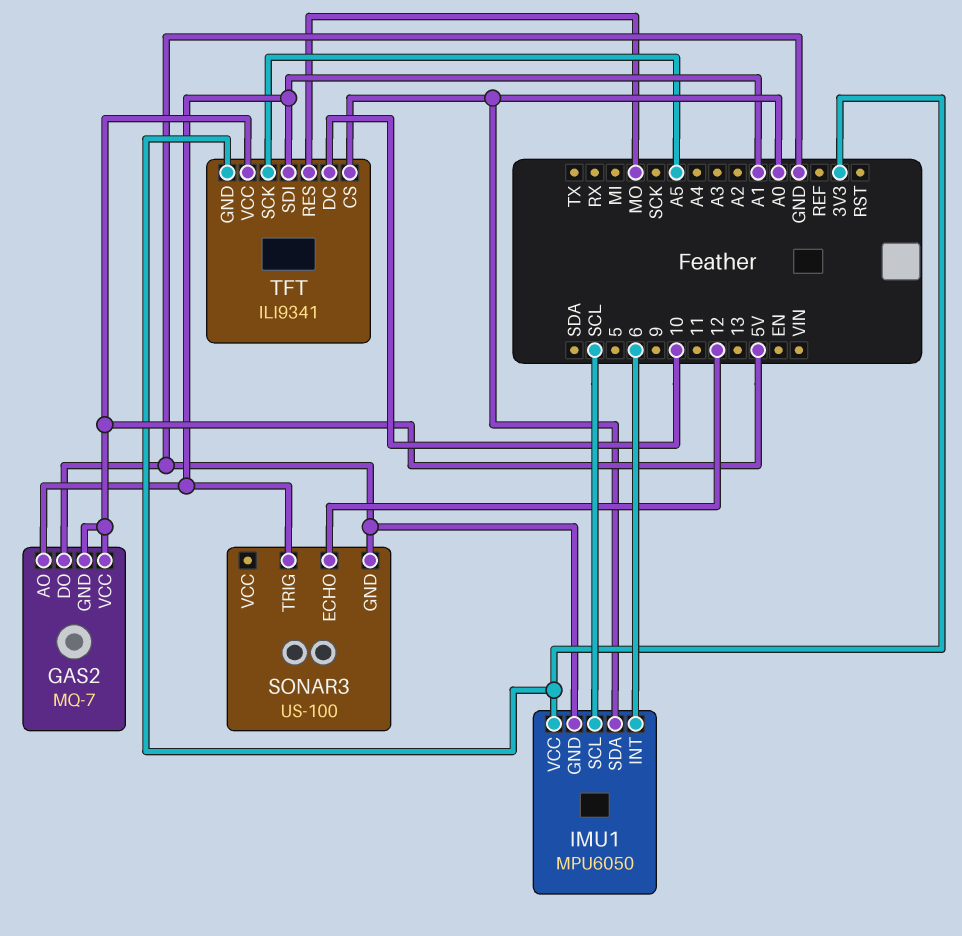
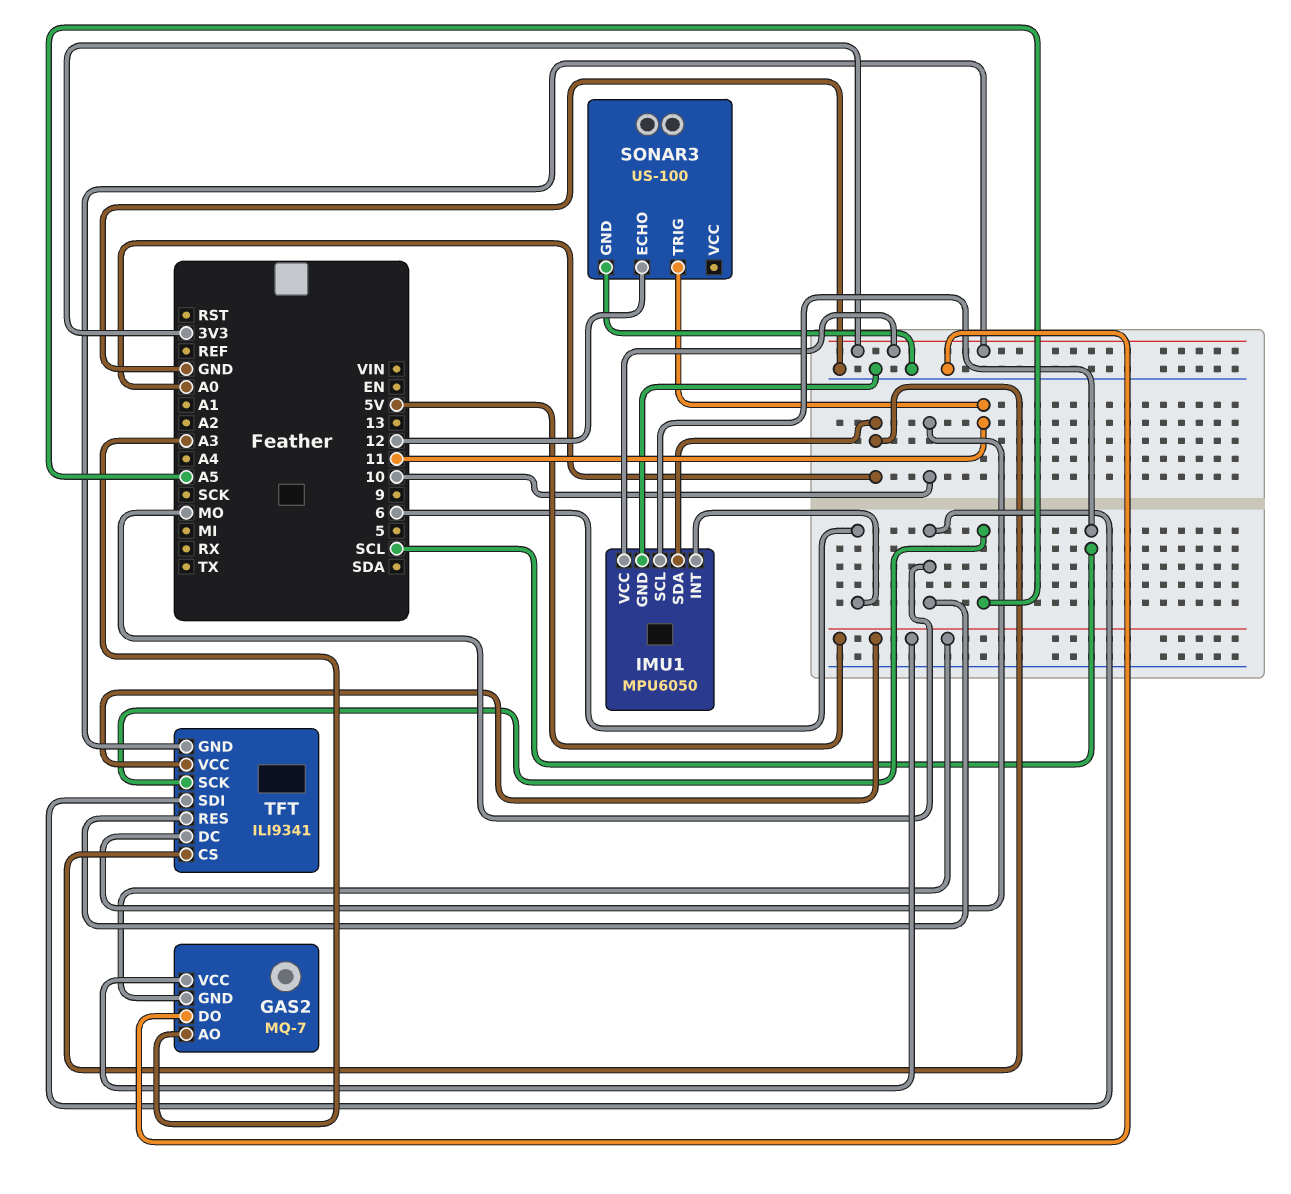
GAS2 pin AO: A1 -> A3
SONAR3 pin TRIG: A1 -> 11
TFT pin SDI: A1 -> MO

